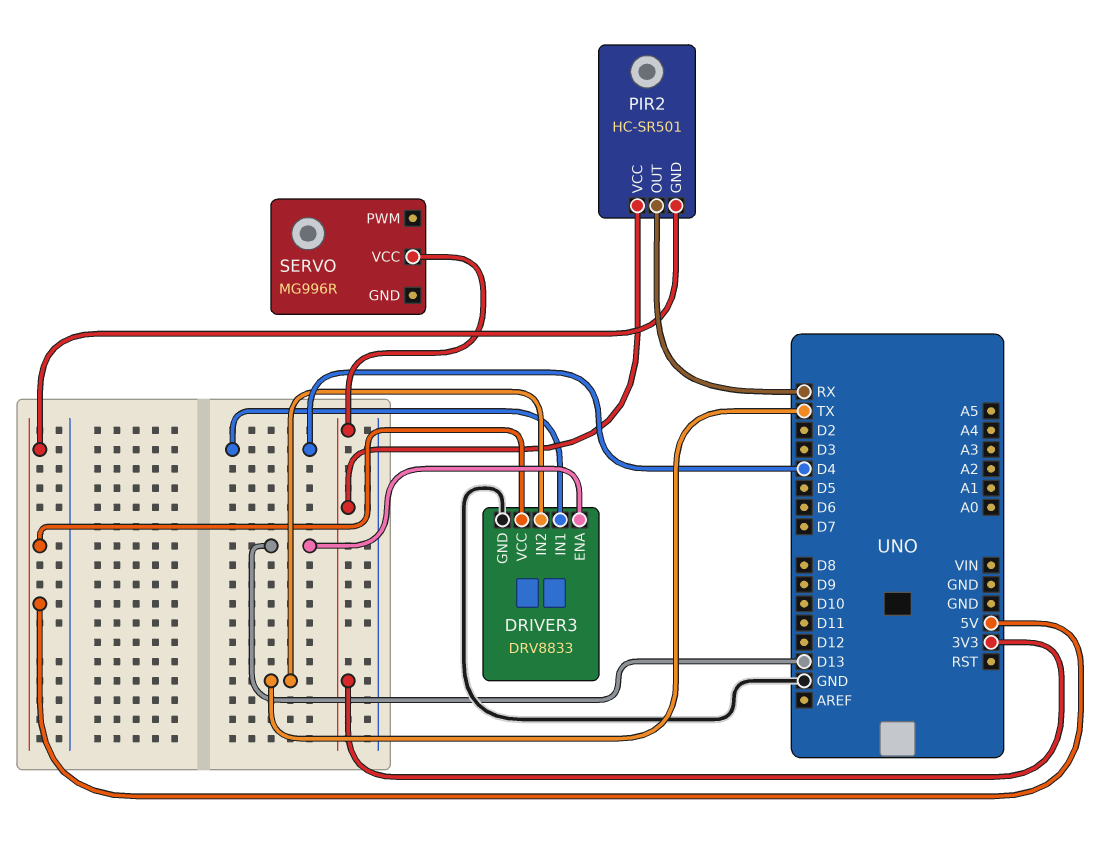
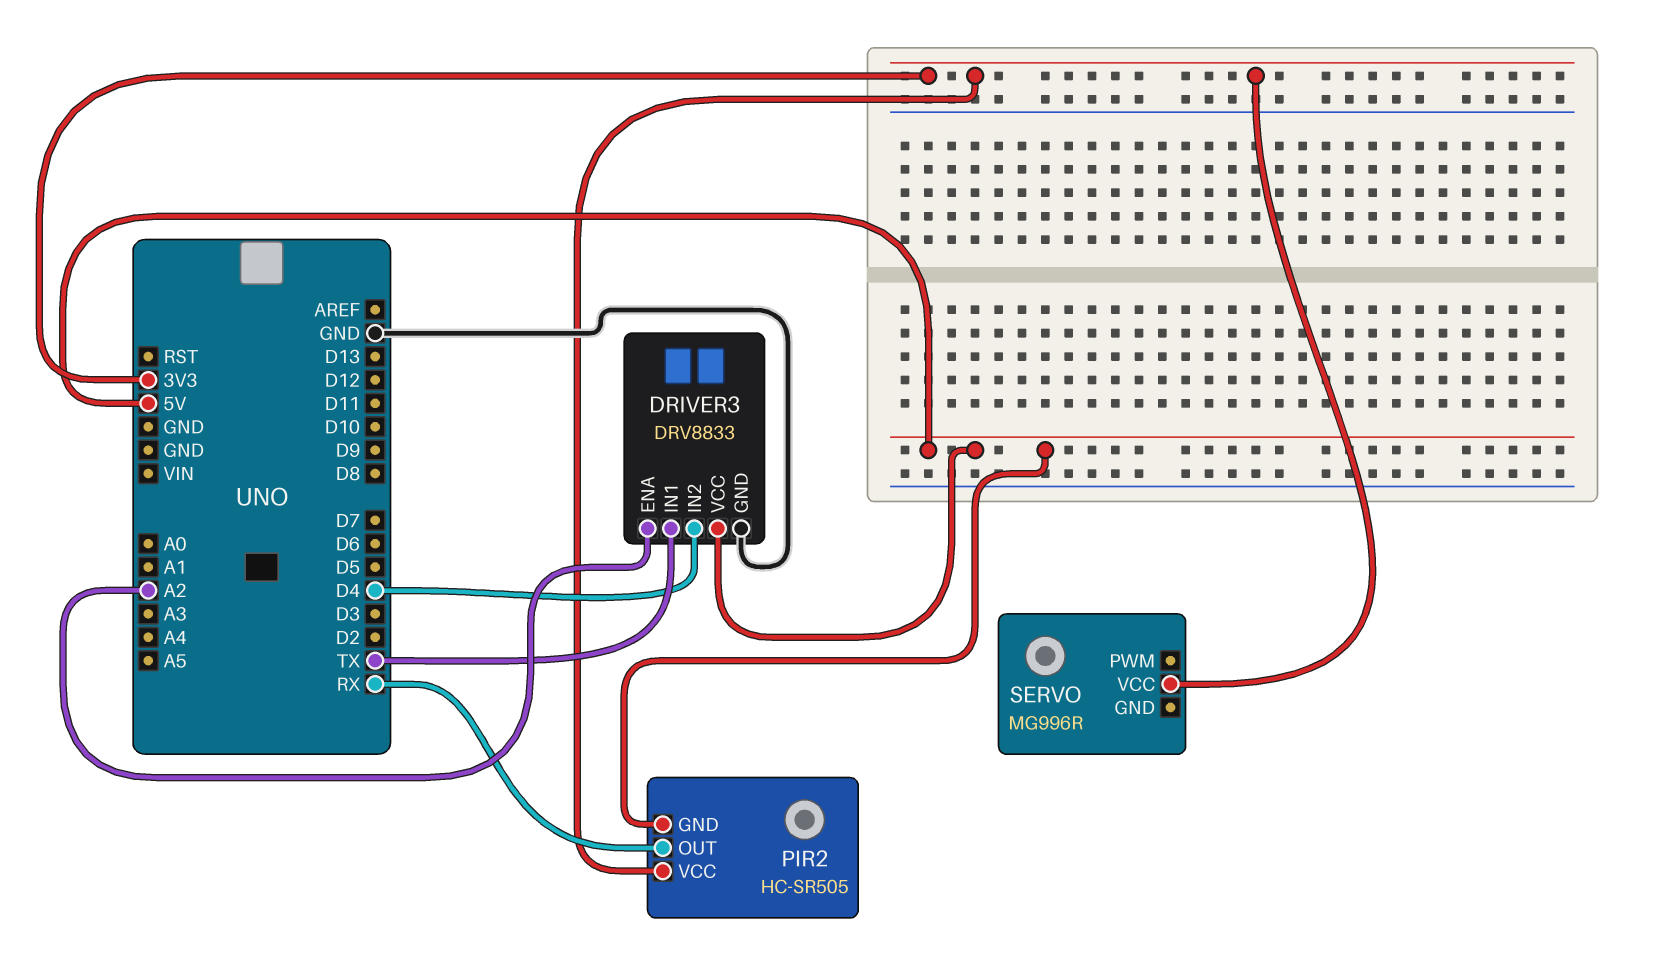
DRIVER3 pin ENA: D13 -> A2
DRIVER3 pin IN1: D4 -> TX
DRIVER3 pin IN2: TX -> D4
PIR2: HC-SR501 -> HC-SR505

